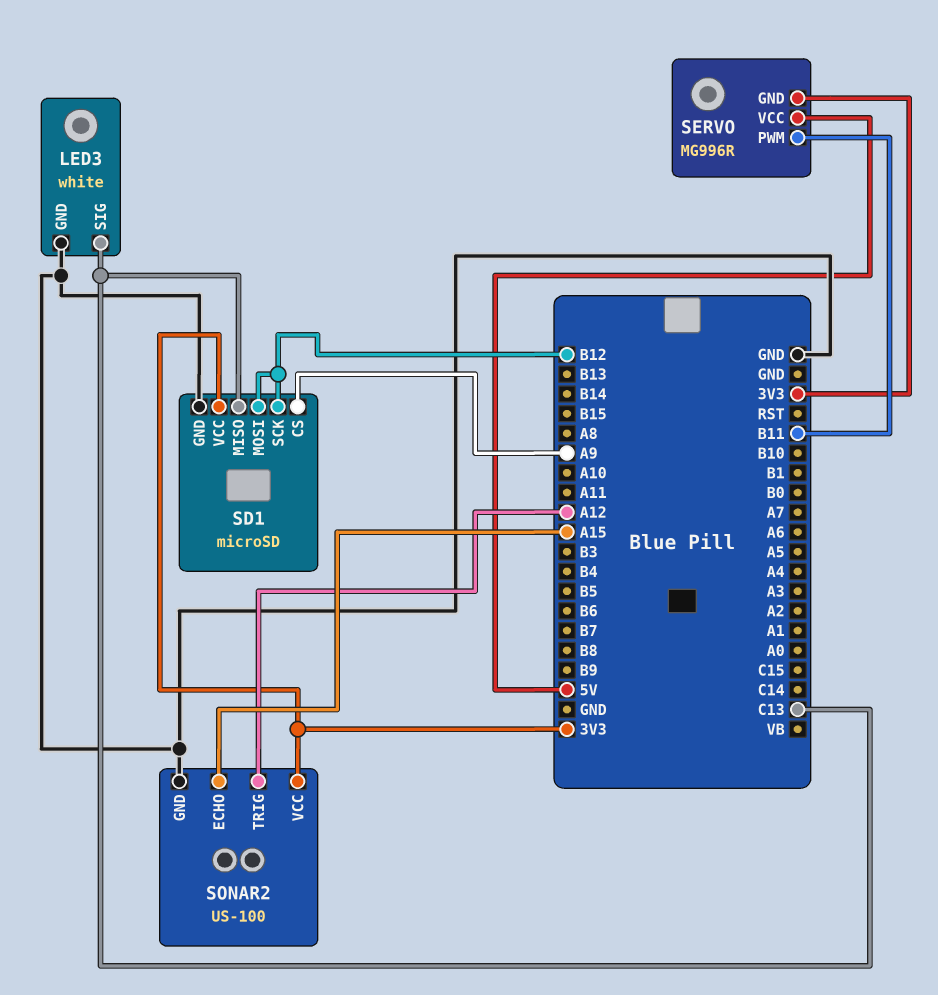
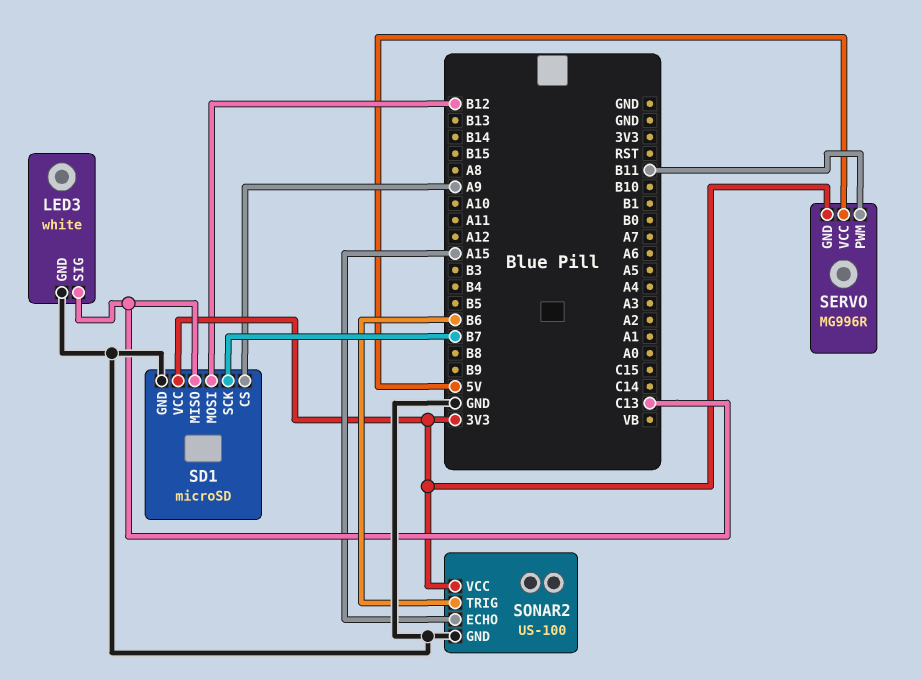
SD1 pin SCK: B12 -> B7
SONAR2 pin TRIG: A12 -> B6

